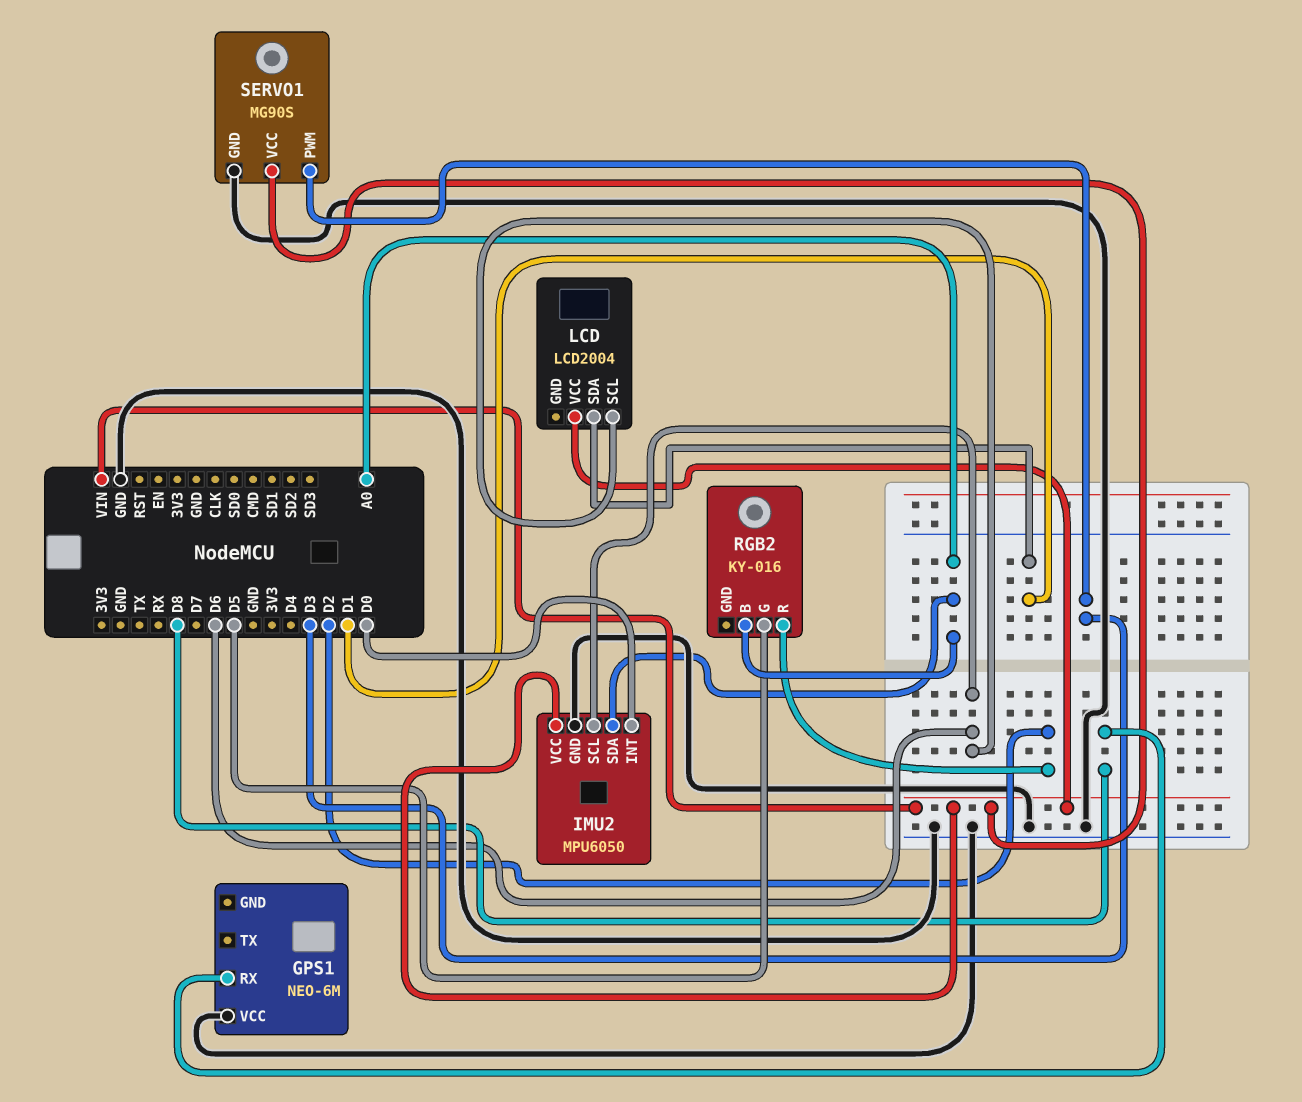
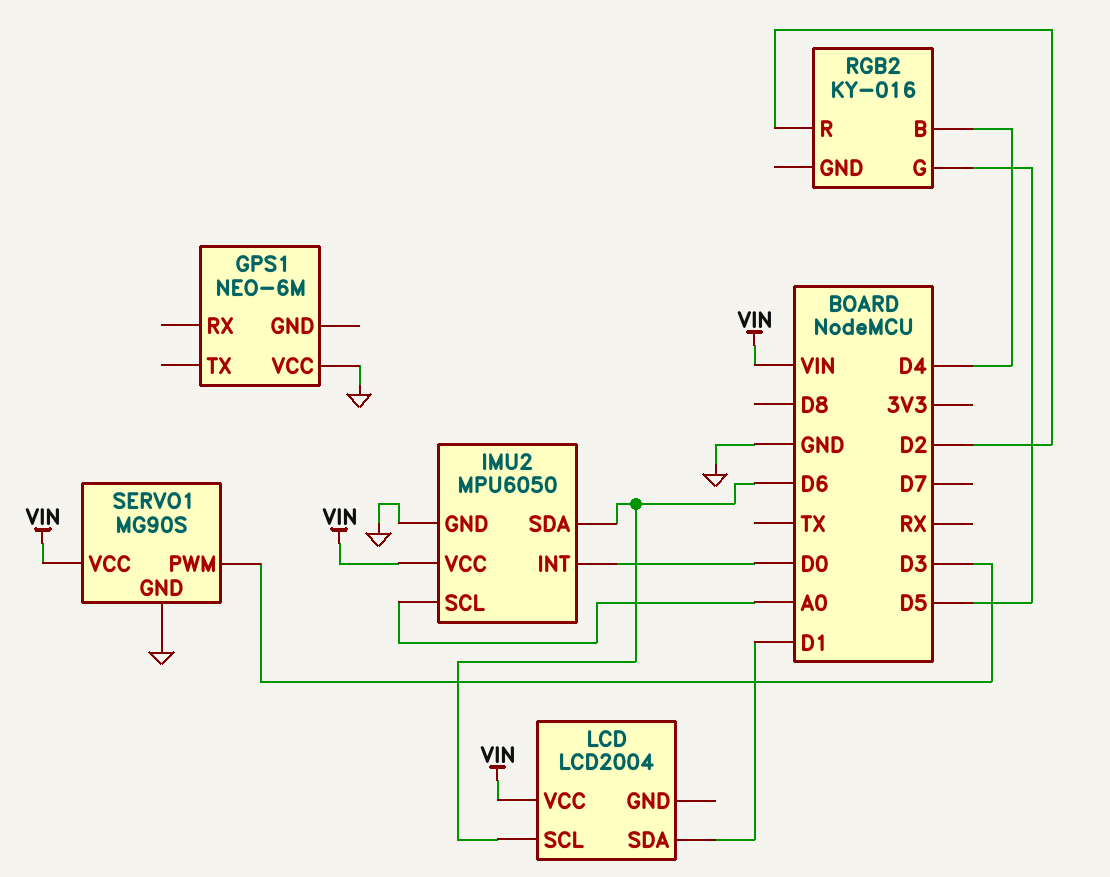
GPS1 pin RX: D8 -> none
IMU2 pin SCL: D6 -> A0
IMU2 pin SDA: A0 -> D6
RGB2 pin B: A0 -> D4

